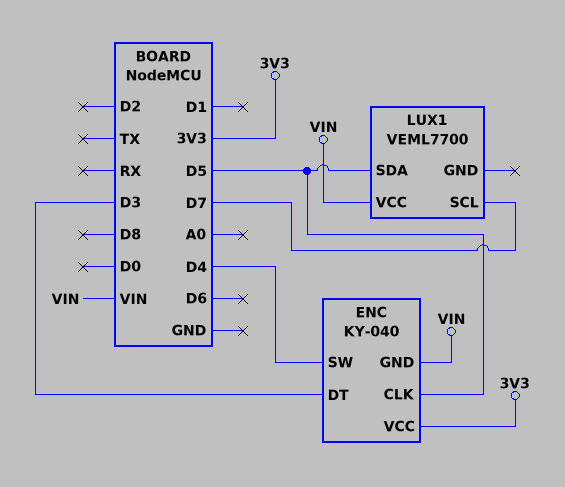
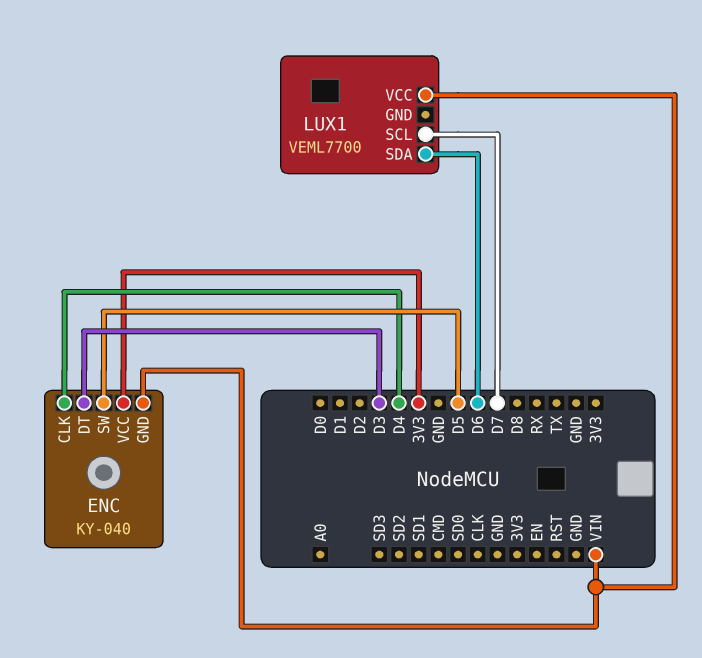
ENC pin CLK: D5 -> D4
ENC pin SW: D4 -> D5
LUX1 pin SDA: D5 -> D6

